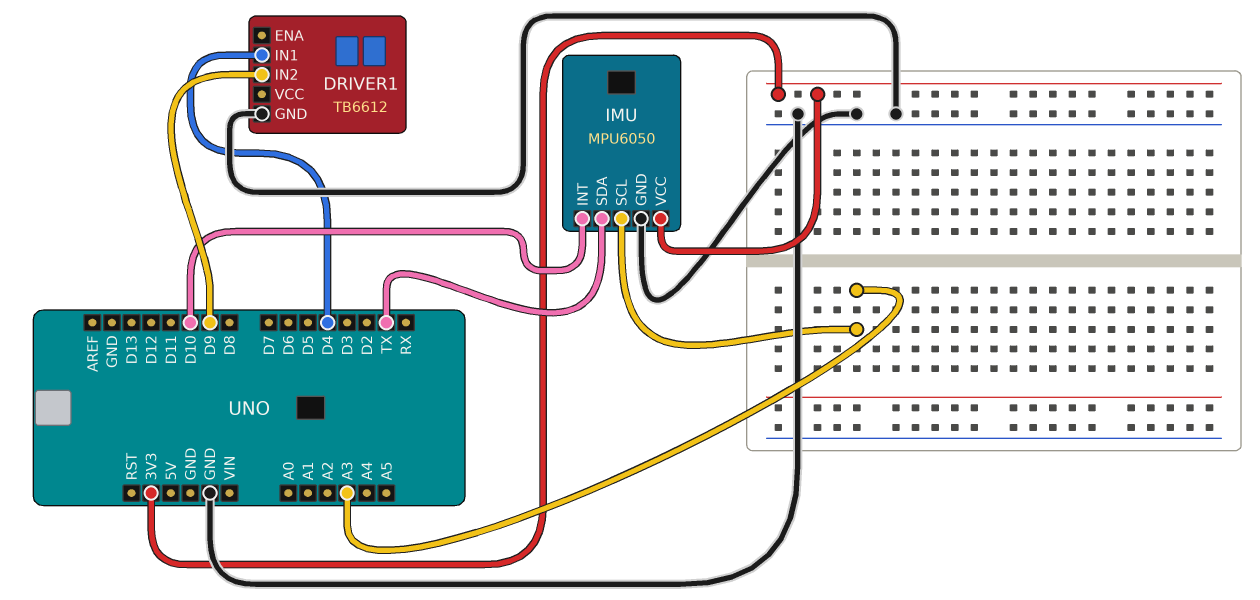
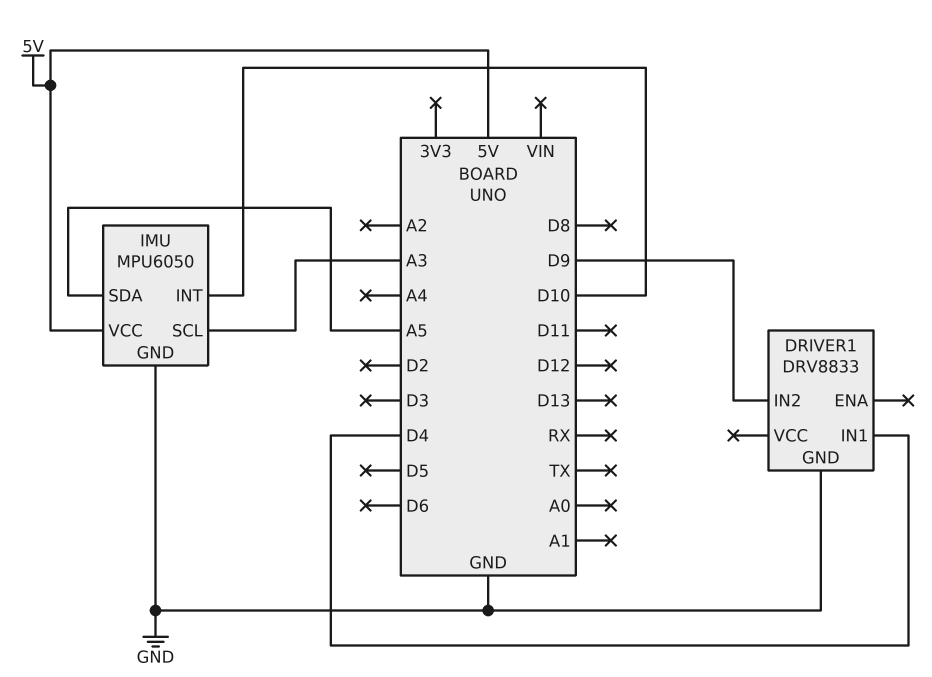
DRIVER1: TB6612 -> DRV8833
IMU pin SDA: TX -> A5
IMU pin VCC: 3V3 -> 5V

